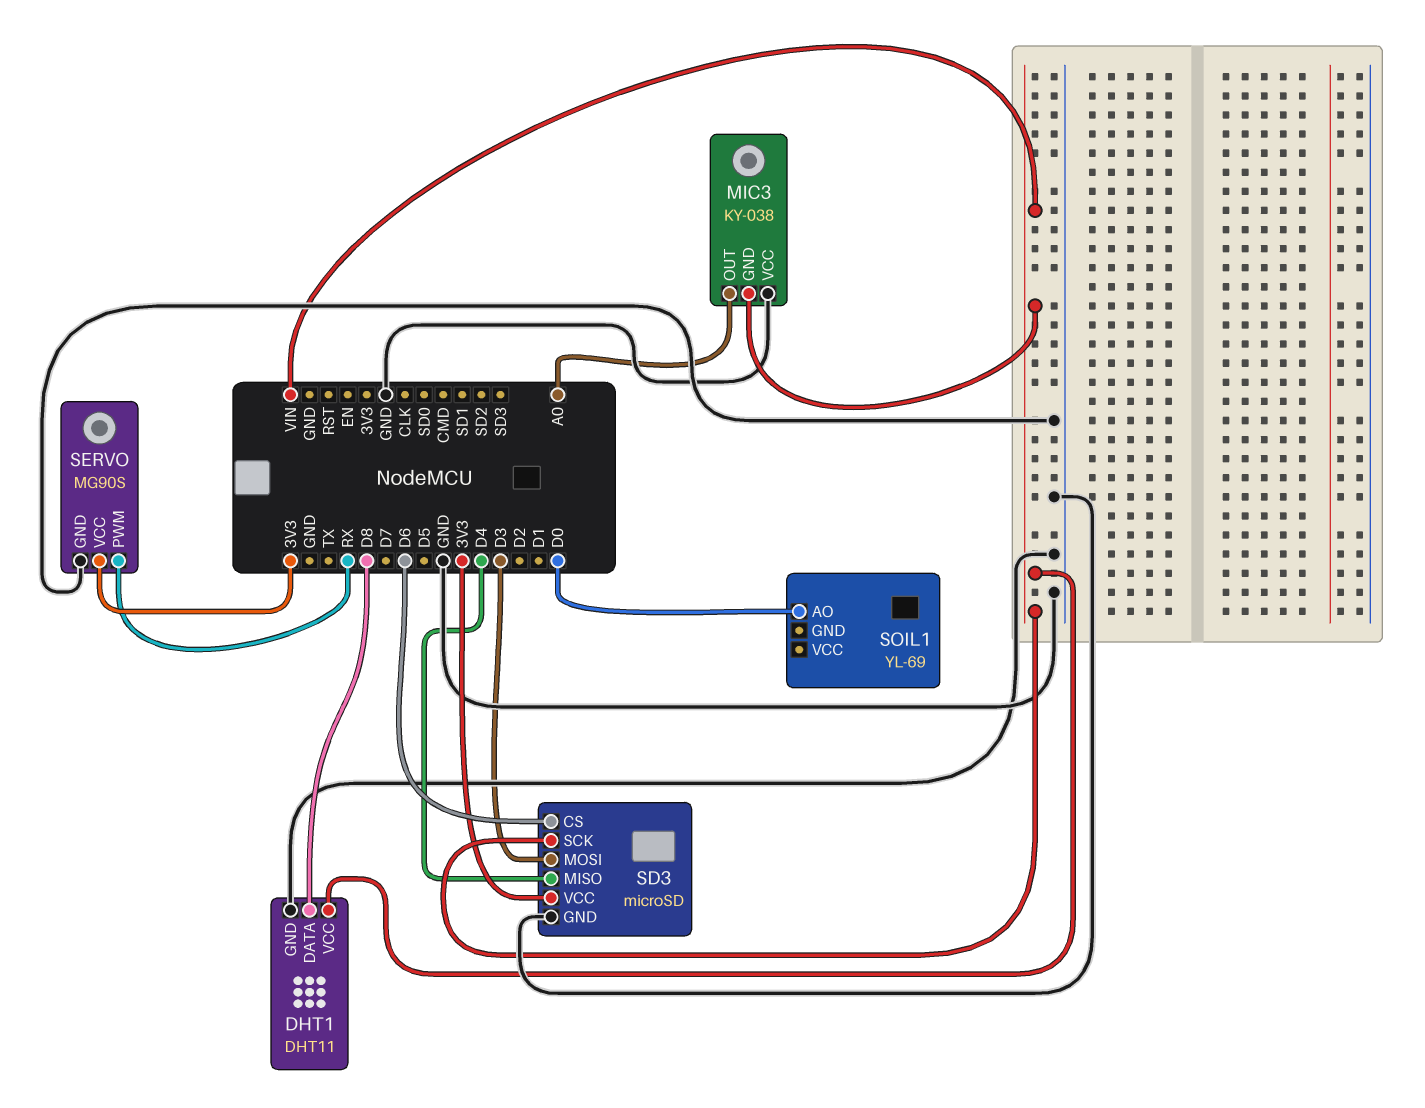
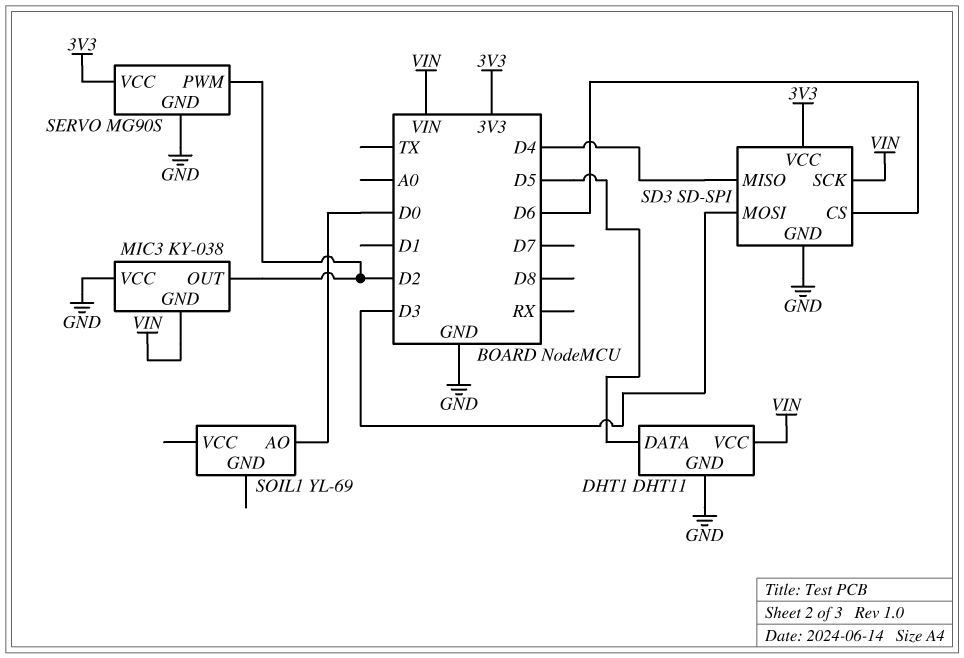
DHT1 pin DATA: D8 -> D5
MIC3 pin OUT: A0 -> D2
SD3: microSD -> SD-SPI
SERVO pin PWM: RX -> D2

